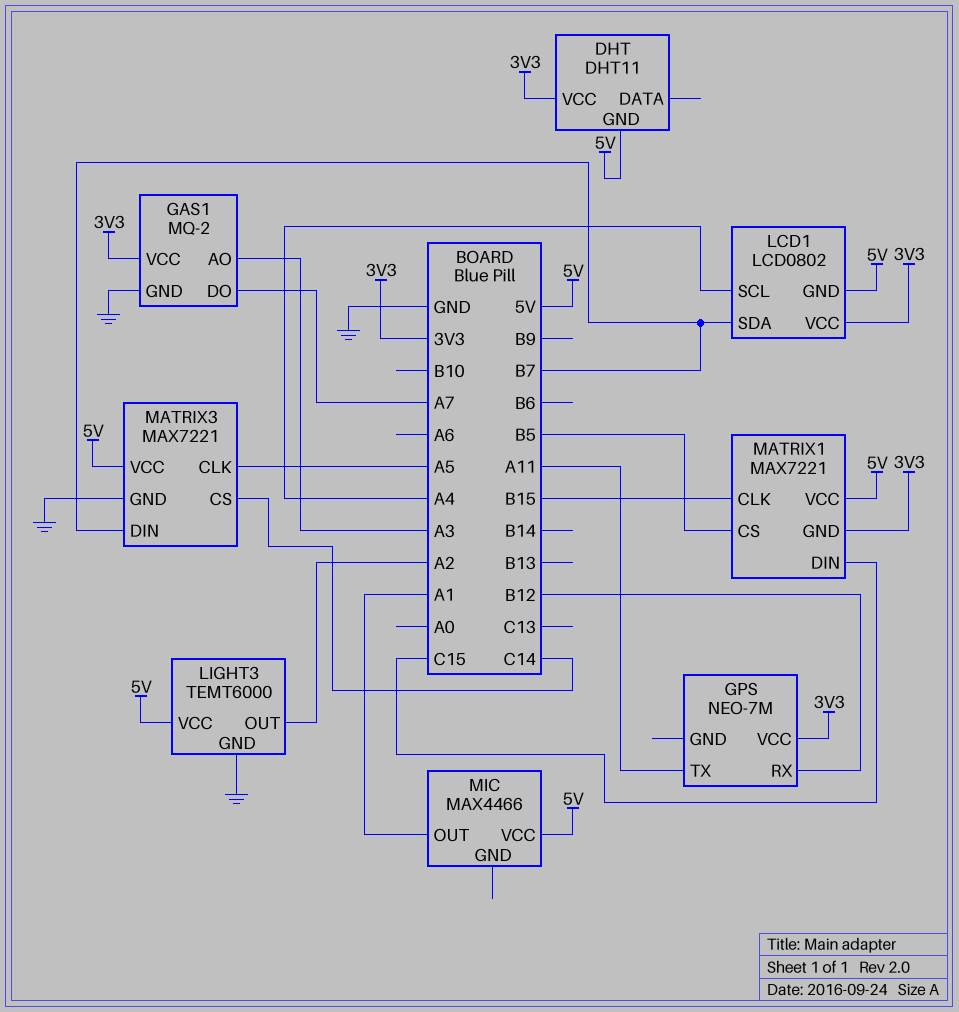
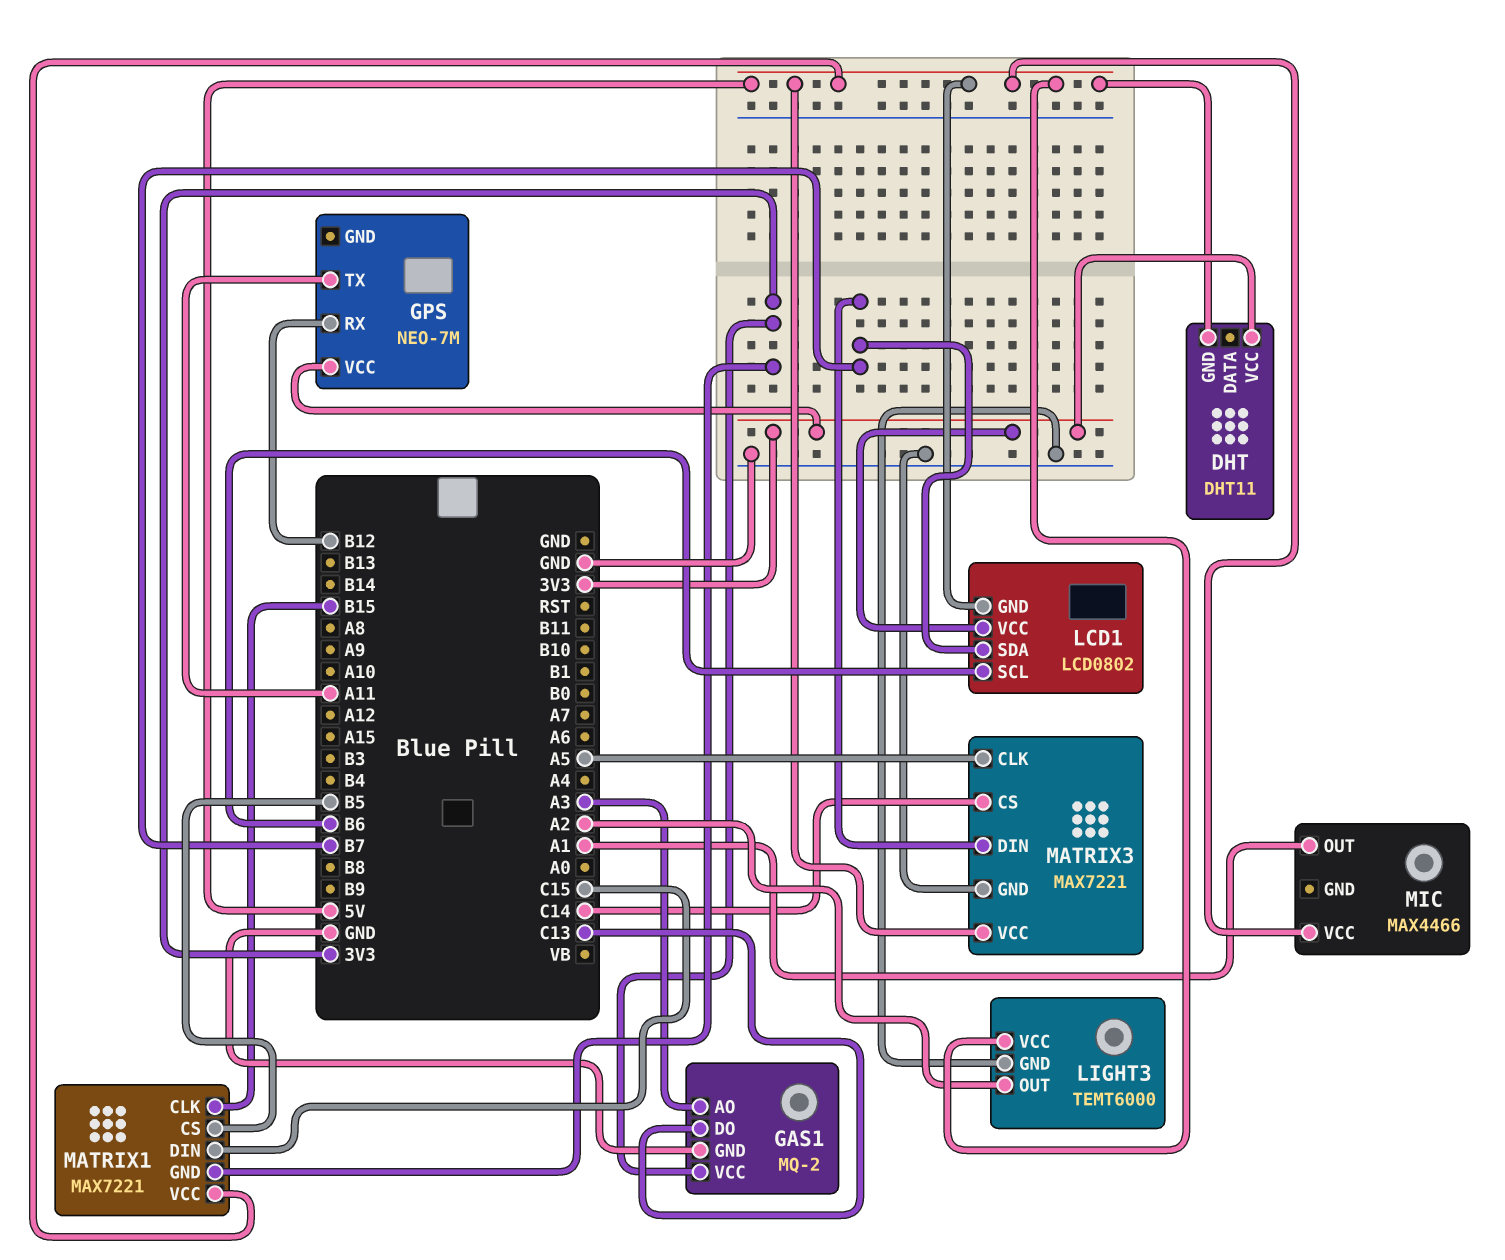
GAS1 pin DO: A7 -> C13
LCD1 pin SCL: A4 -> B6

